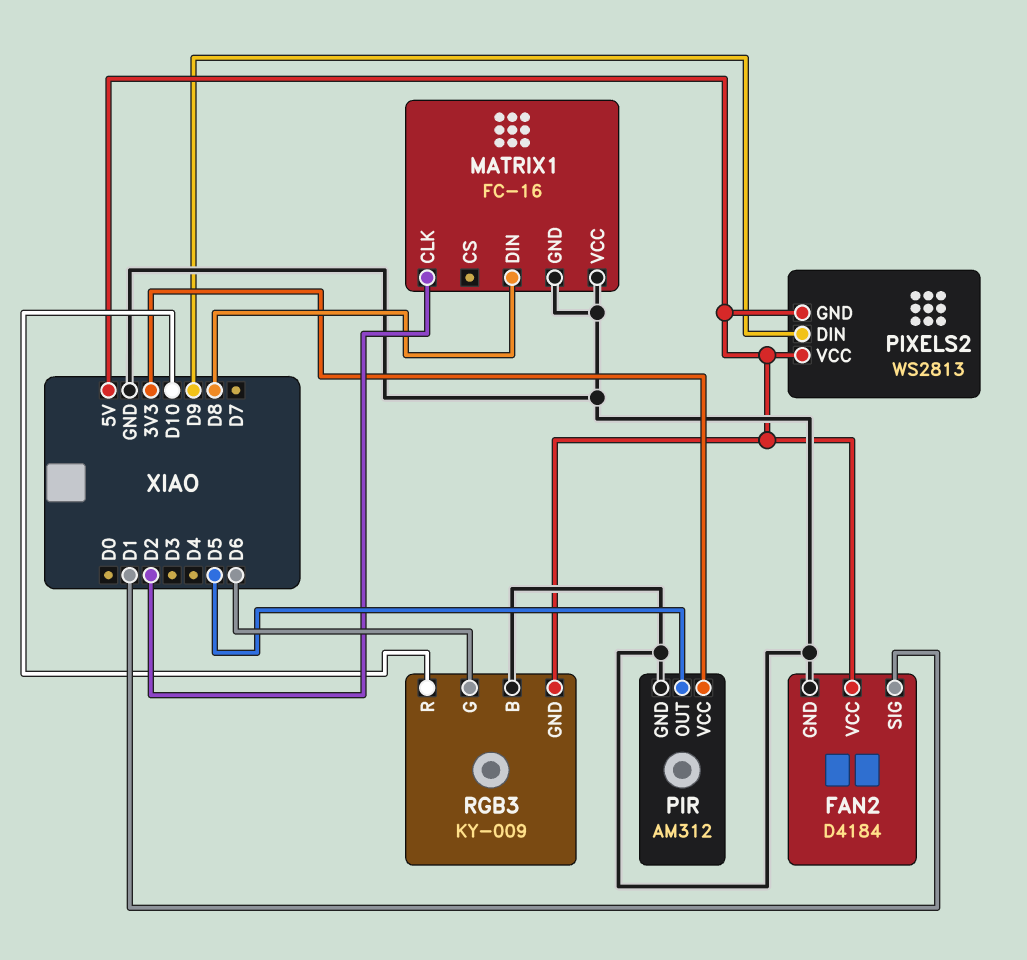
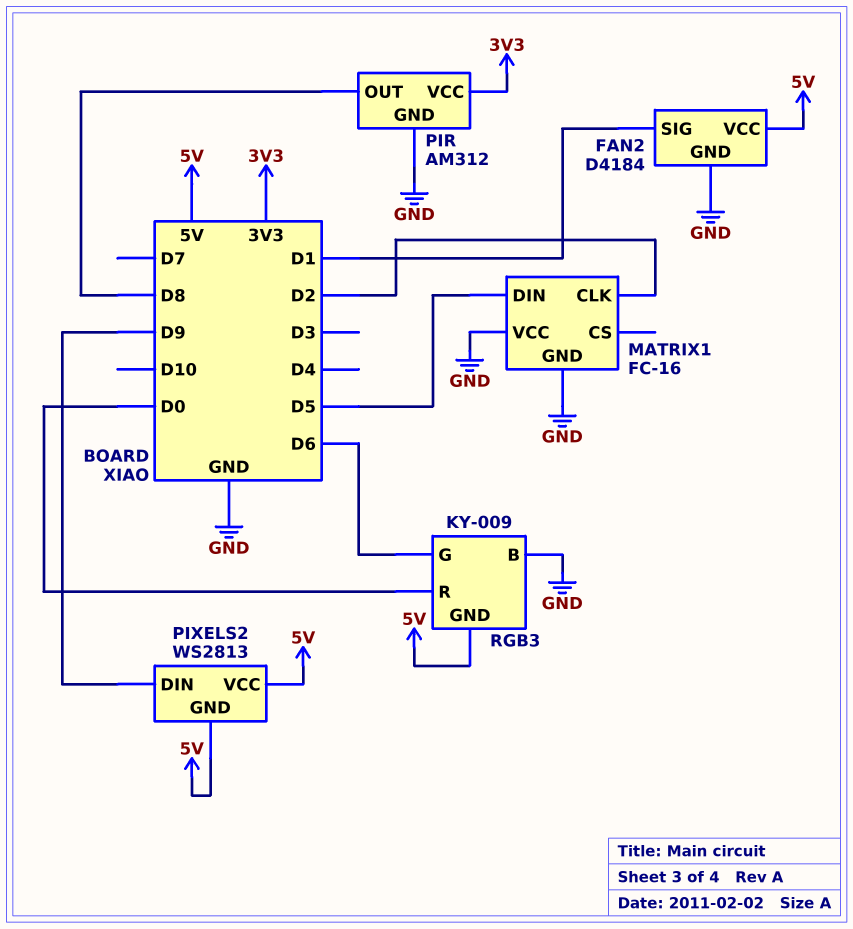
MATRIX1 pin DIN: D8 -> D5
PIR pin OUT: D5 -> D8
RGB3 pin R: D10 -> D0

